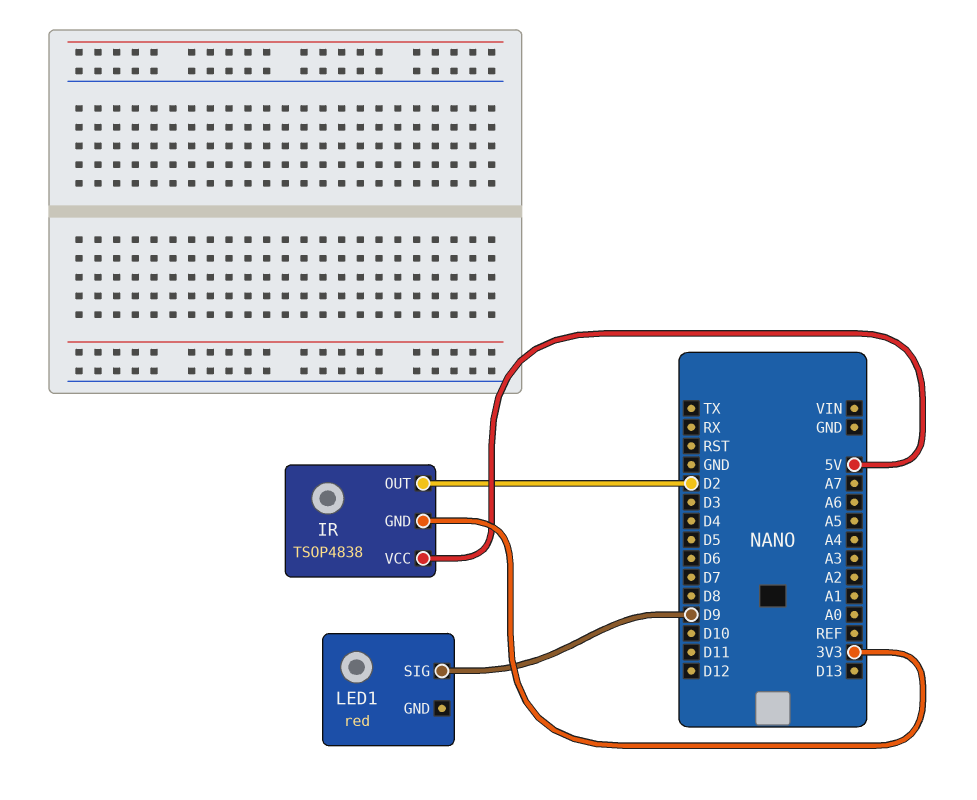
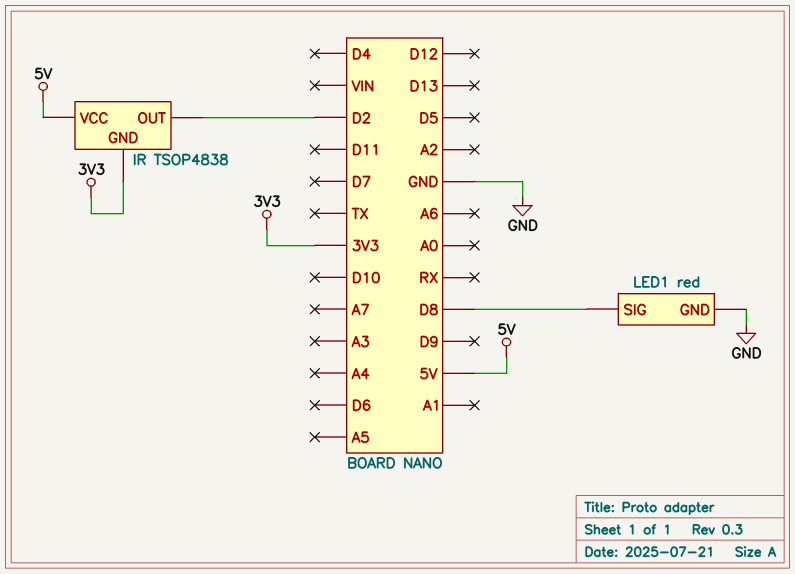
LED1 pin GND: none -> GND
LED1 pin SIG: D9 -> D8

